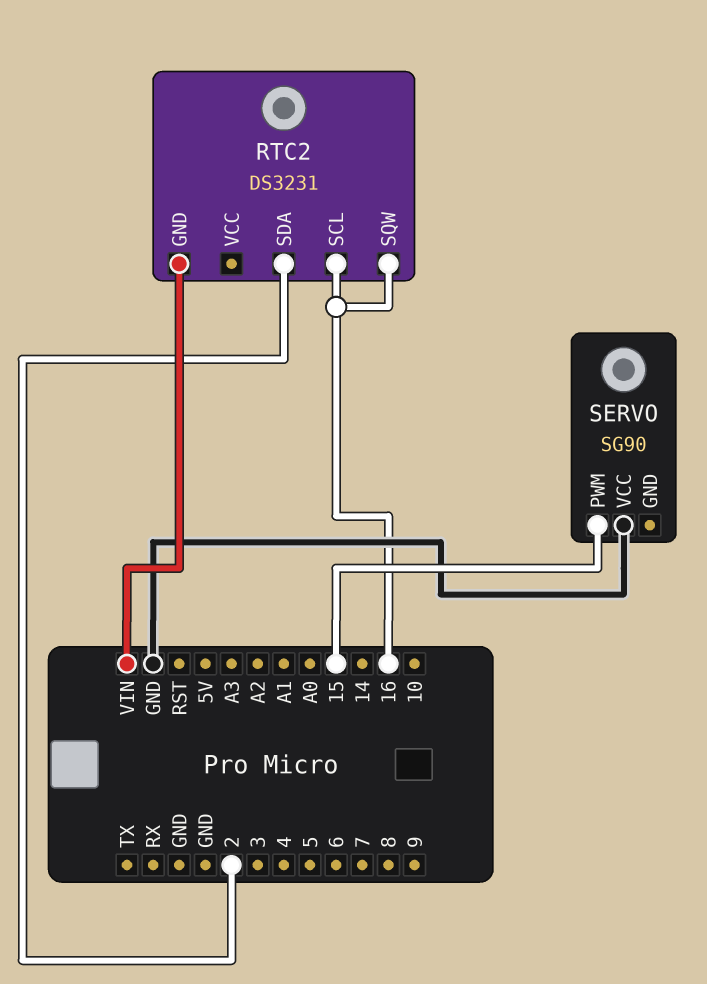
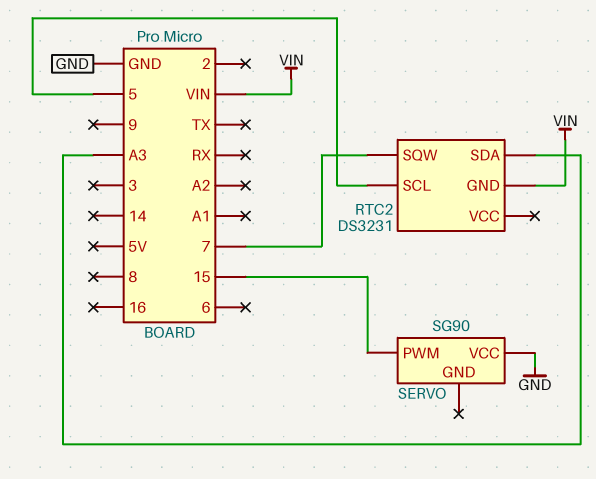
RTC2 pin SCL: 16 -> 5
RTC2 pin SDA: 2 -> A3
RTC2 pin SQW: 16 -> 7

